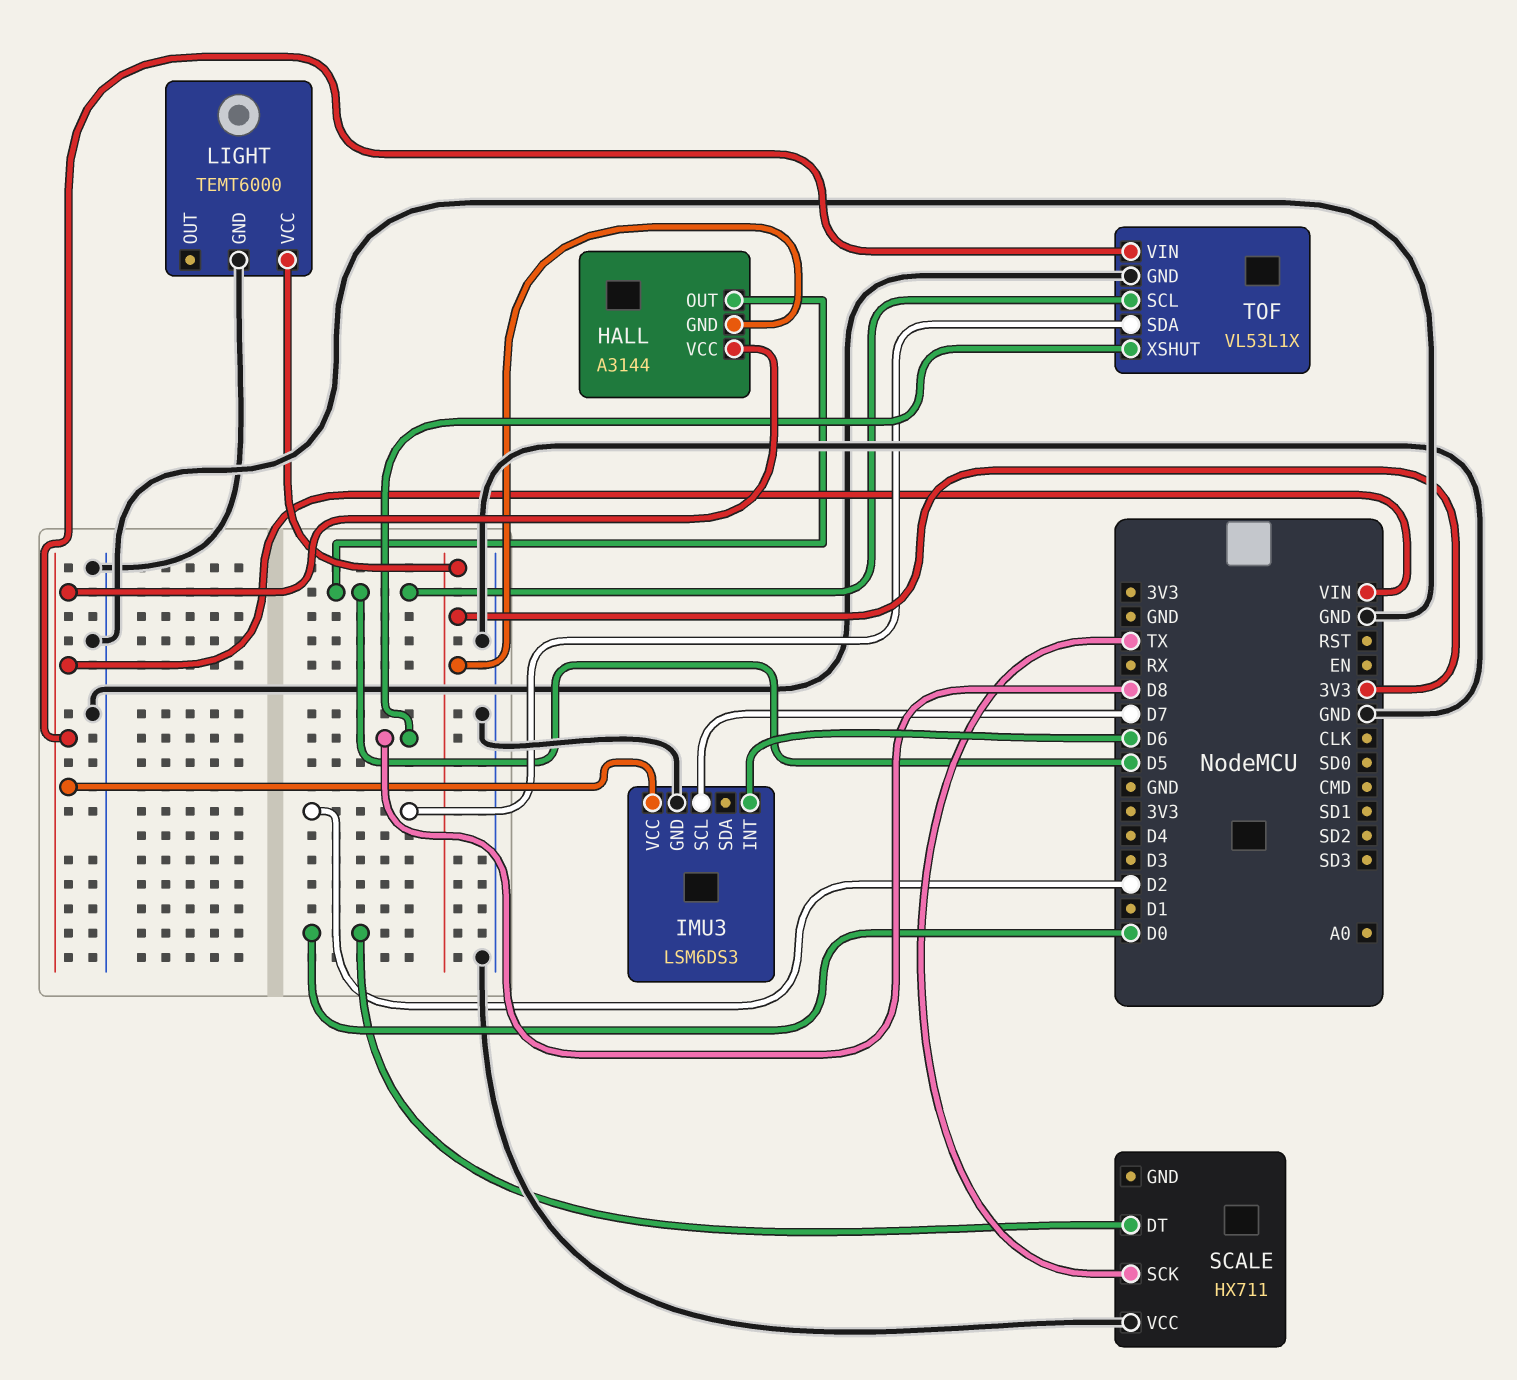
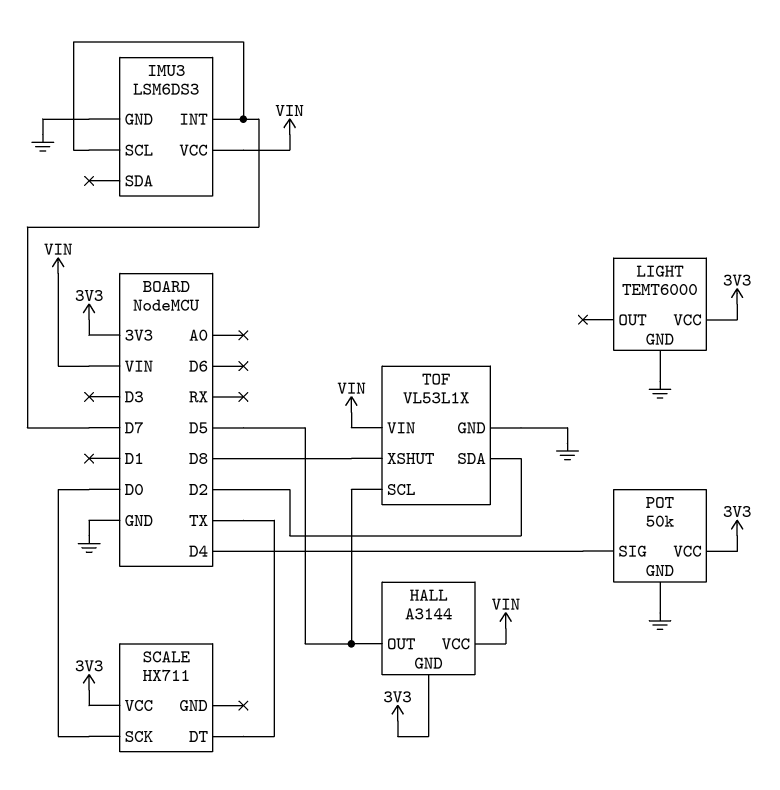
IMU3 pin INT: D6 -> D7
POT: none -> 50k
POT pin GND: none -> GND
POT pin SIG: none -> D4
POT pin VCC: none -> 3V3
SCALE pin DT: D0 -> TX
SCALE pin SCK: TX -> D0
SCALE pin VCC: GND -> 3V3

